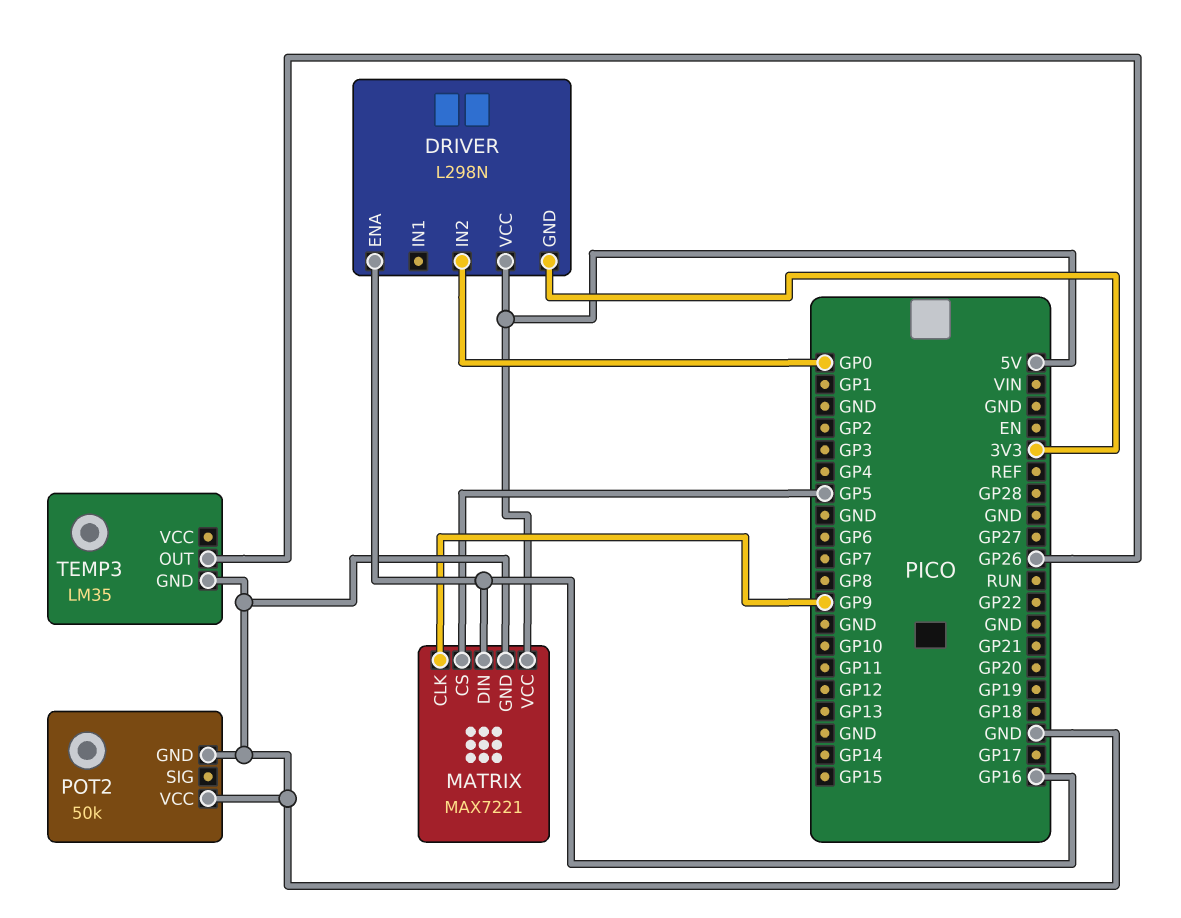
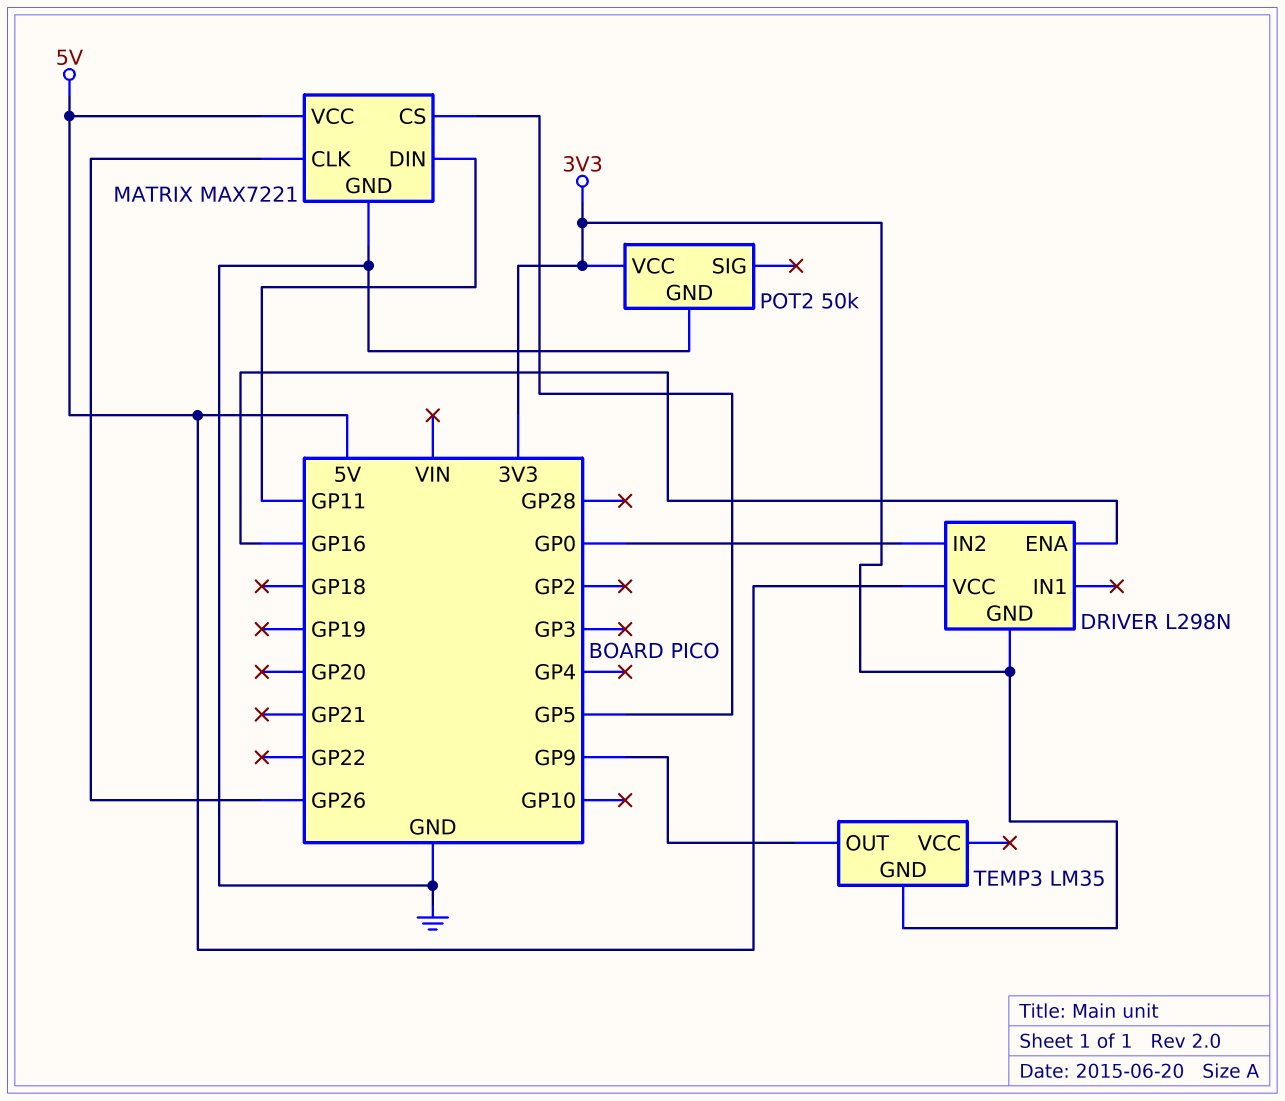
MATRIX pin CLK: GP9 -> GP26
MATRIX pin DIN: GP16 -> GP11
POT2 pin VCC: GND -> 3V3
TEMP3 pin GND: GND -> 3V3
TEMP3 pin OUT: GP26 -> GP9

